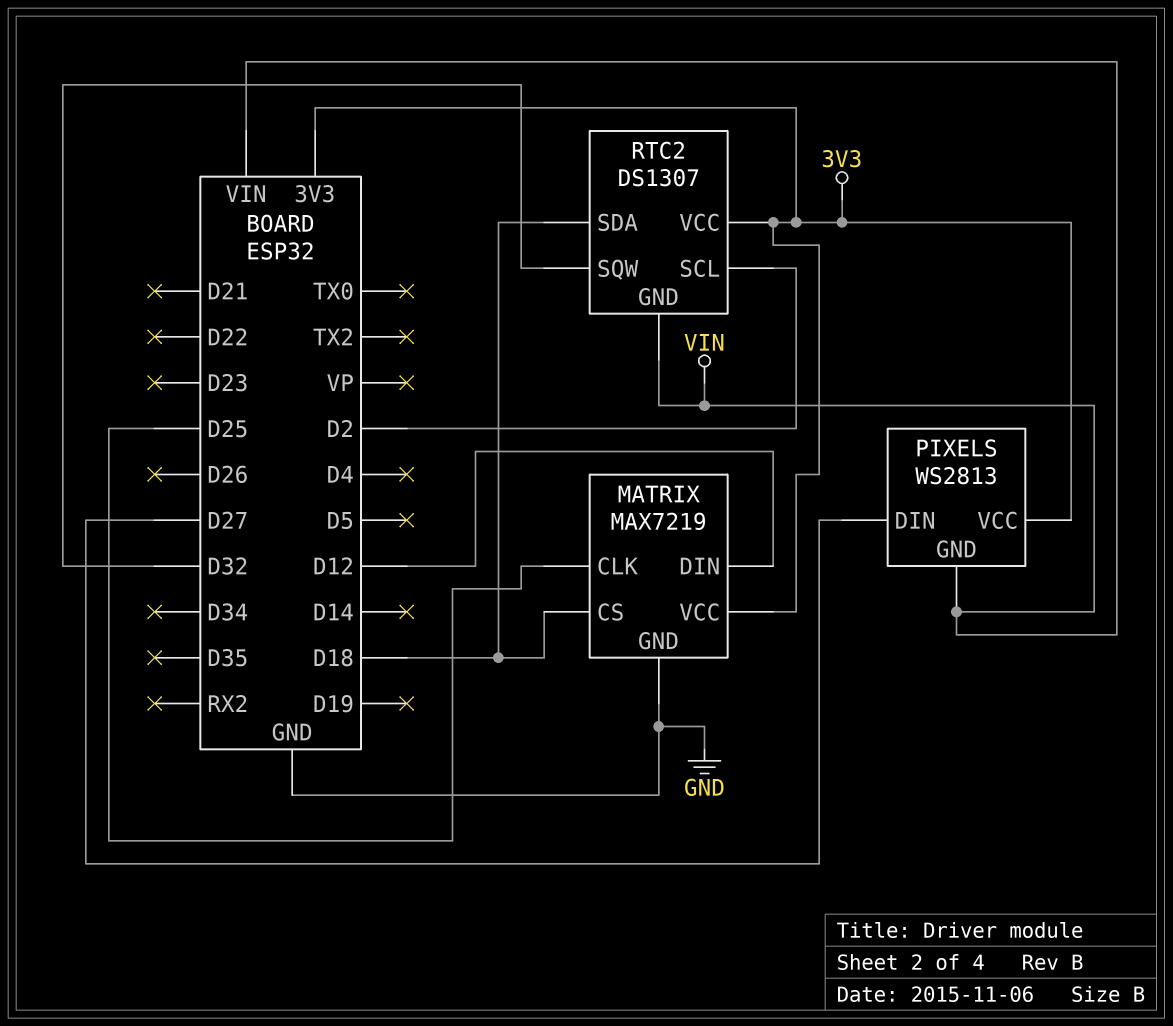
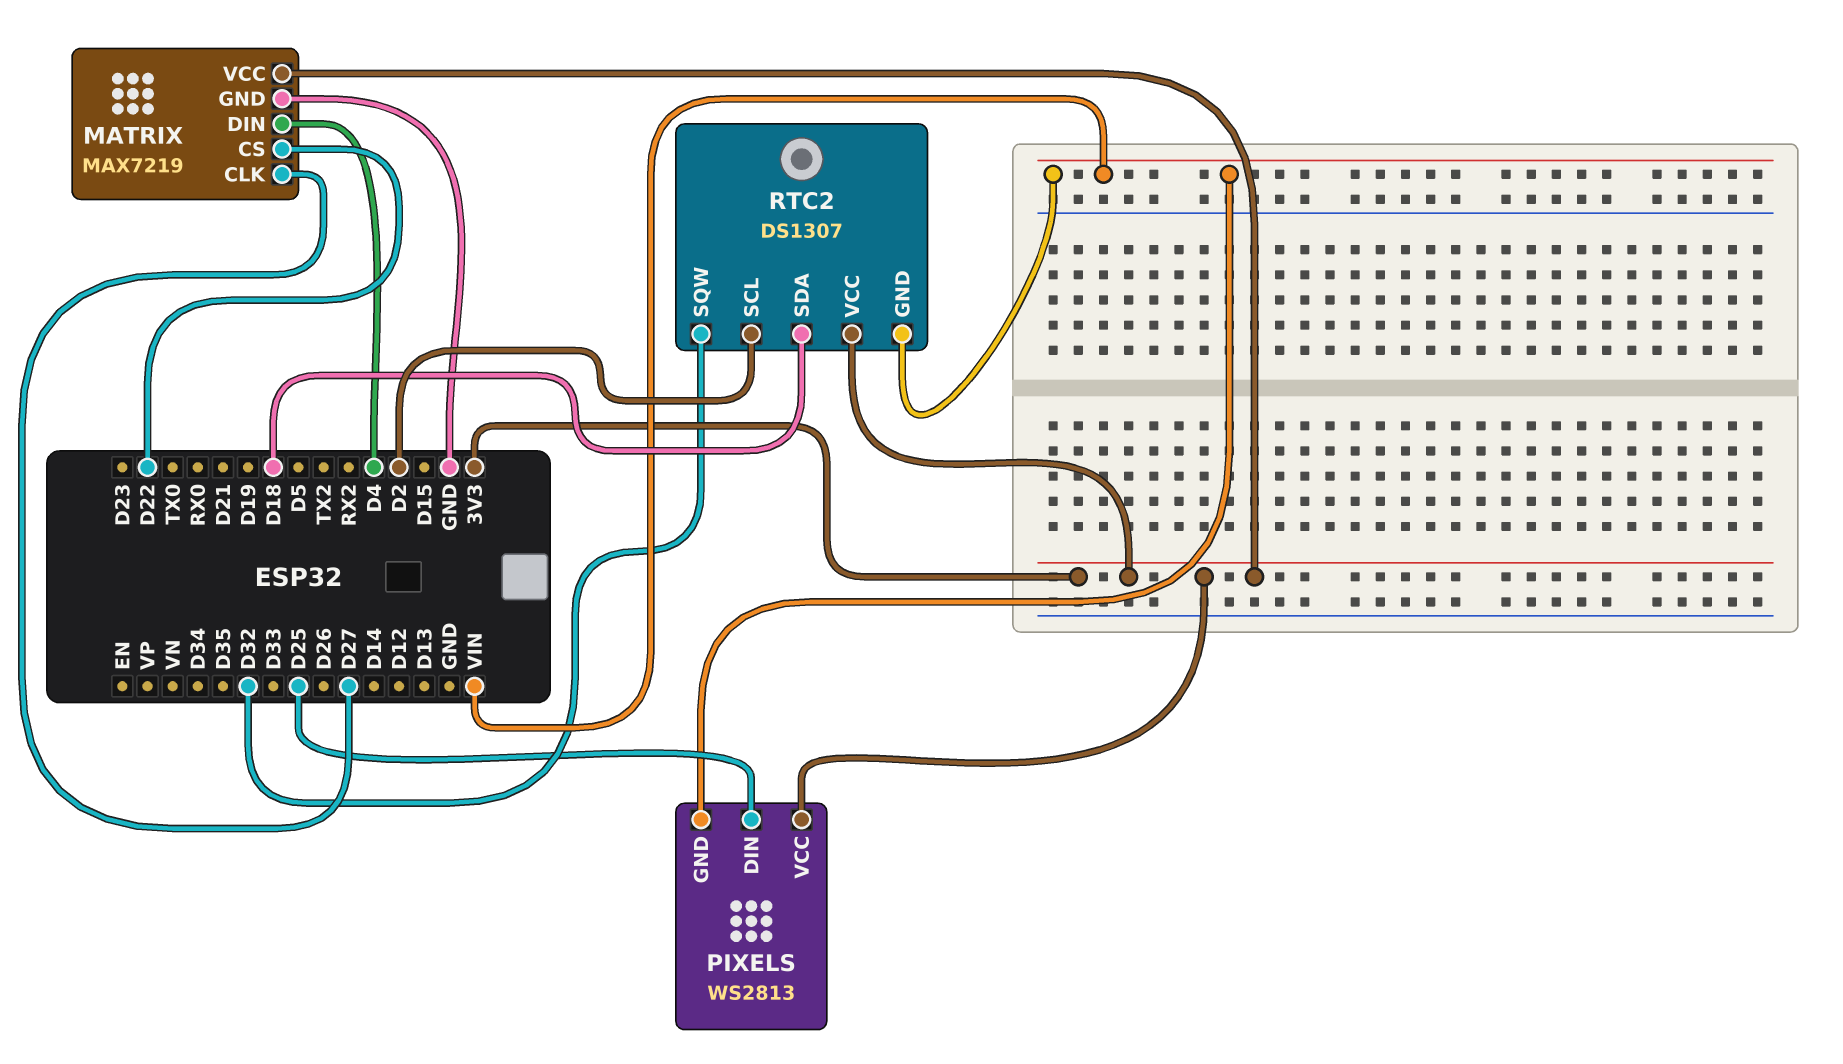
MATRIX pin CLK: D25 -> D27
MATRIX pin CS: D18 -> D22
MATRIX pin DIN: D12 -> D4
PIXELS pin DIN: D27 -> D25

